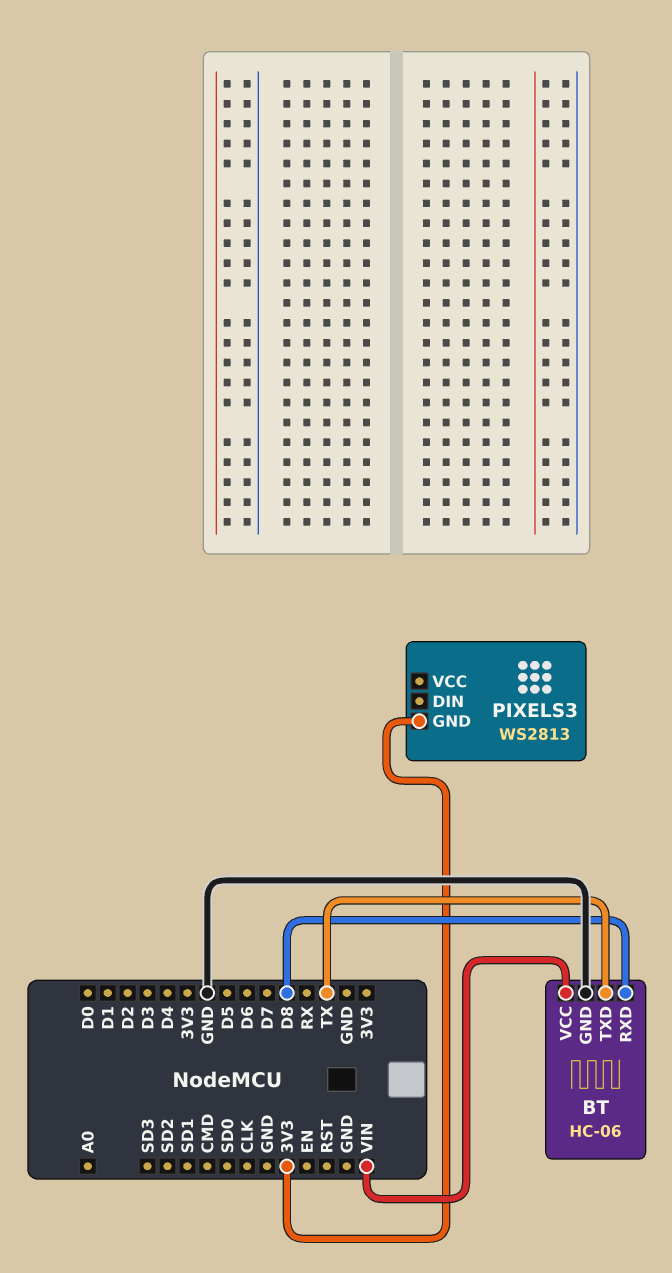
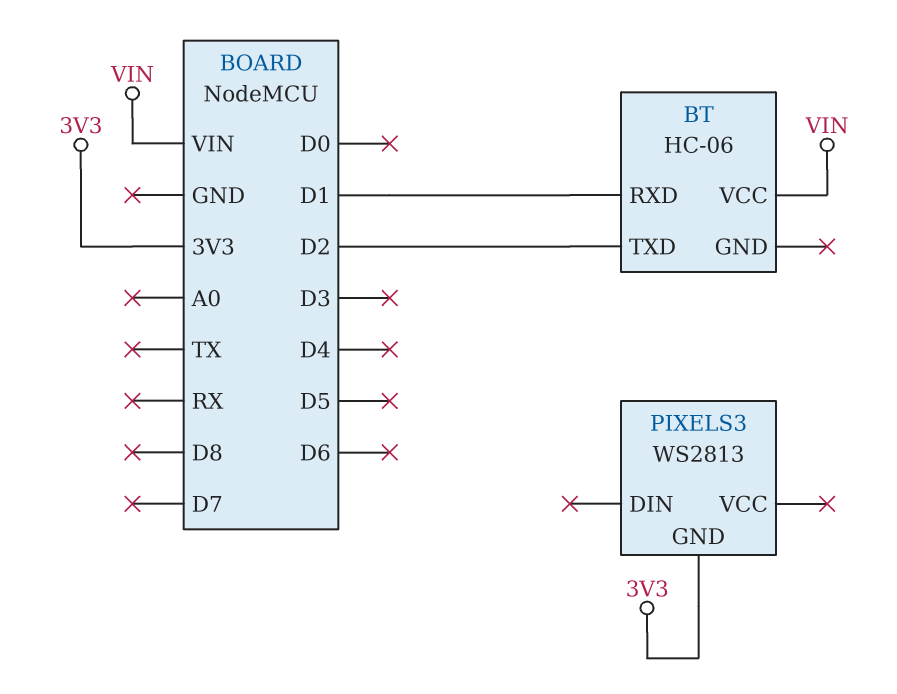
BT pin GND: GND -> none
BT pin RXD: D8 -> D1
BT pin TXD: TX -> D2

